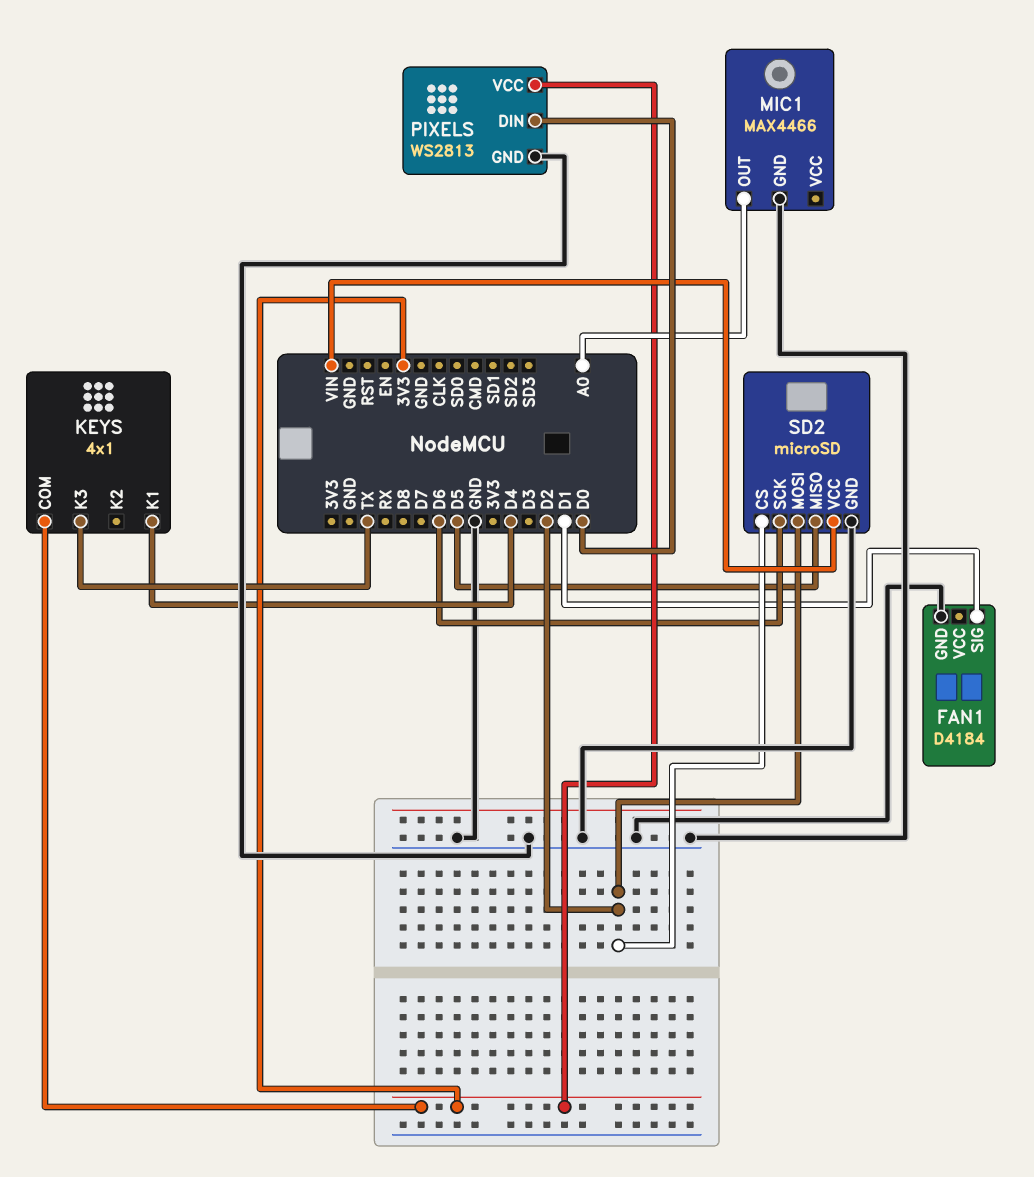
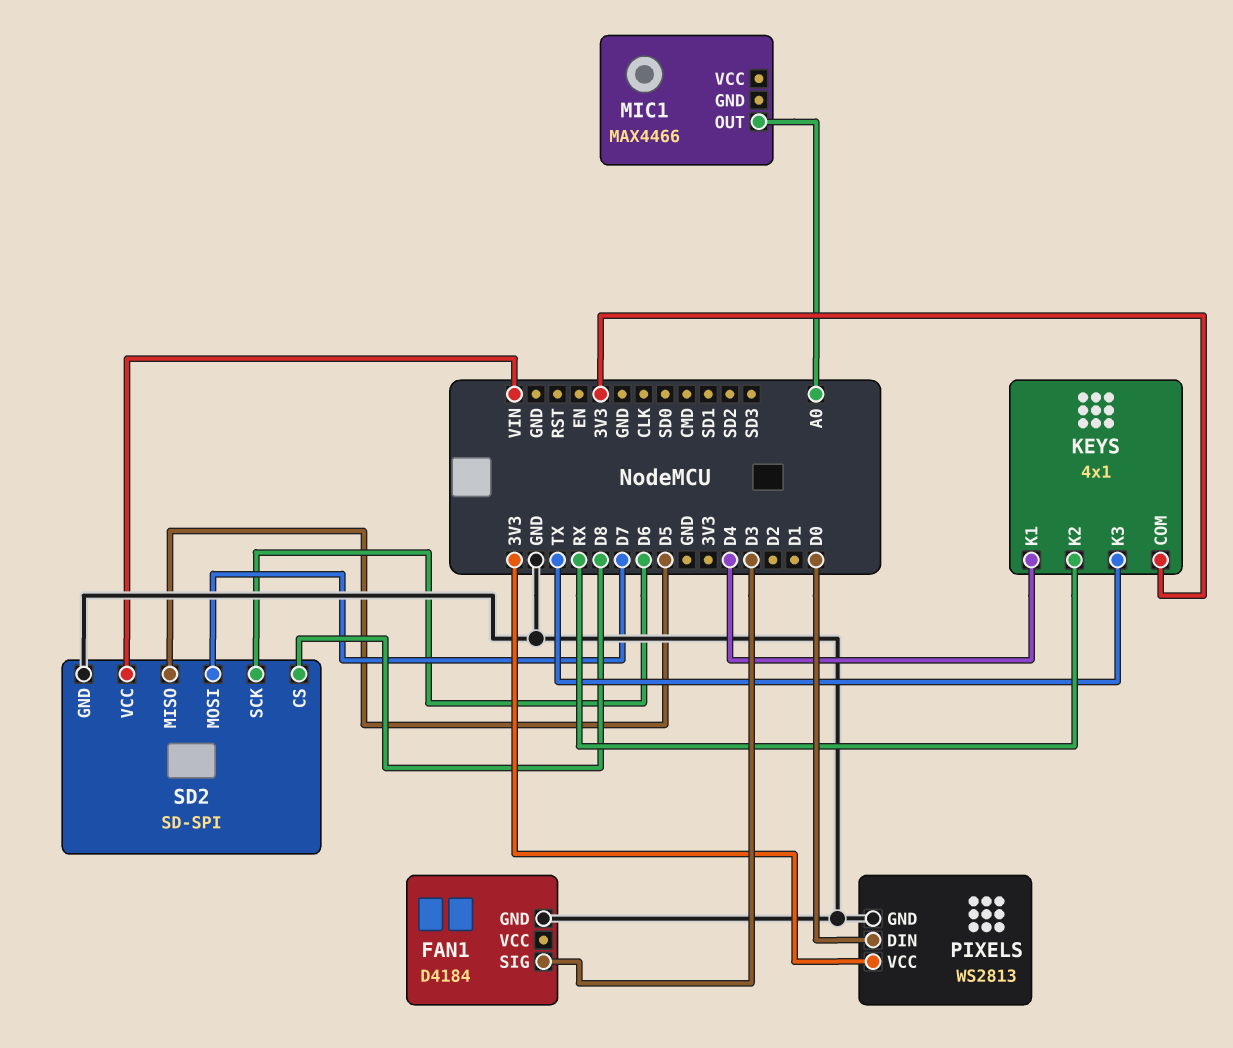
FAN1 pin SIG: D1 -> D3
KEYS pin K2: none -> RX
MIC1 pin GND: GND -> none
SD2: microSD -> SD-SPI
SD2 pin CS: D2 -> D8
SD2 pin MOSI: D2 -> D7

